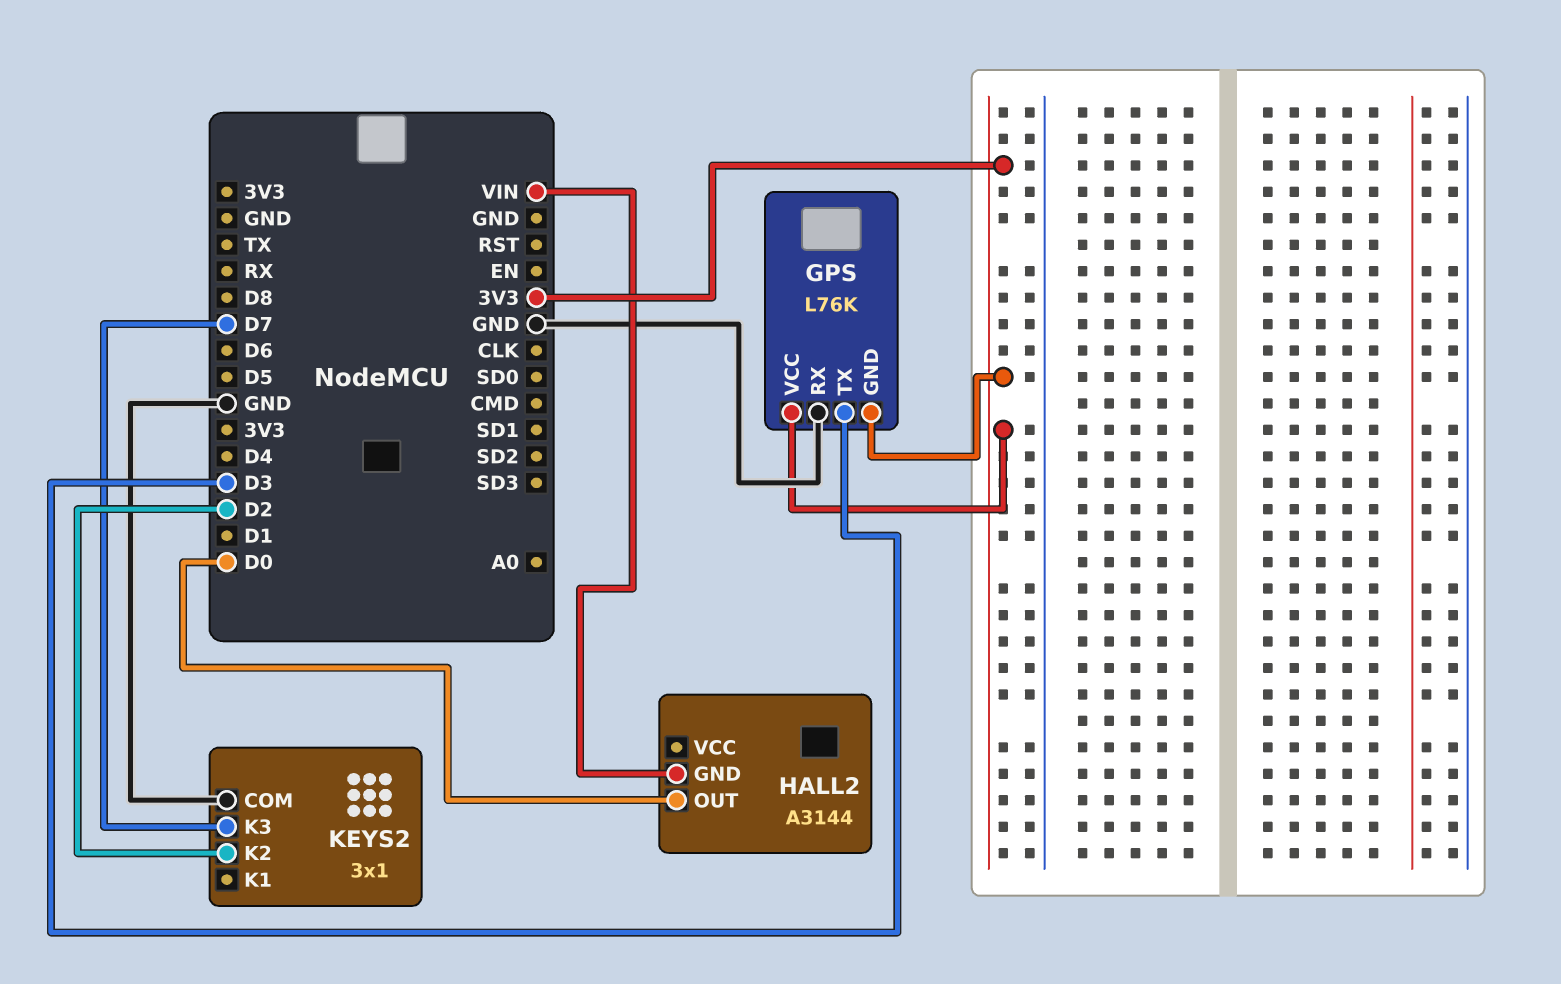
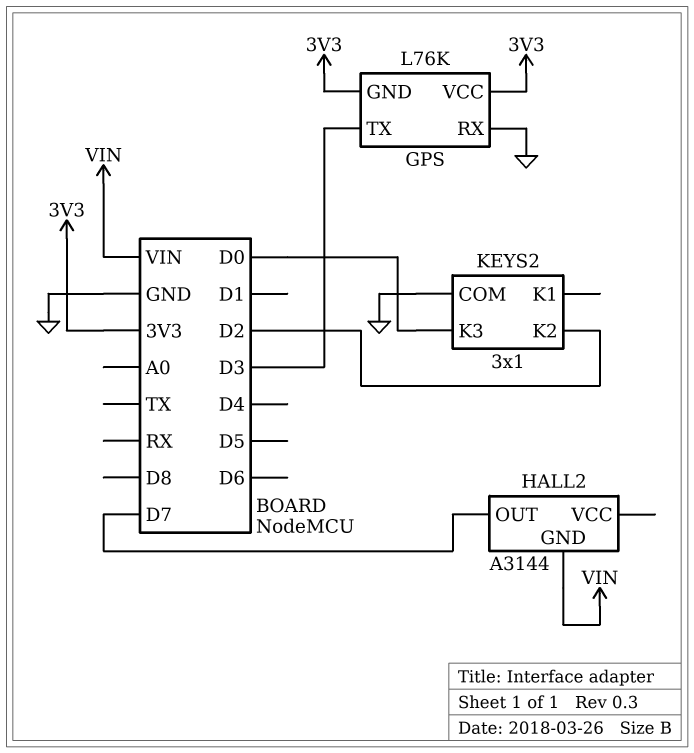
HALL2 pin OUT: D0 -> D7
KEYS2 pin K3: D7 -> D0

